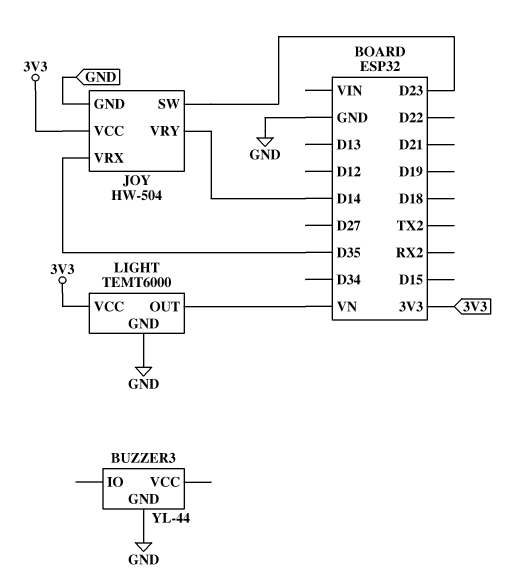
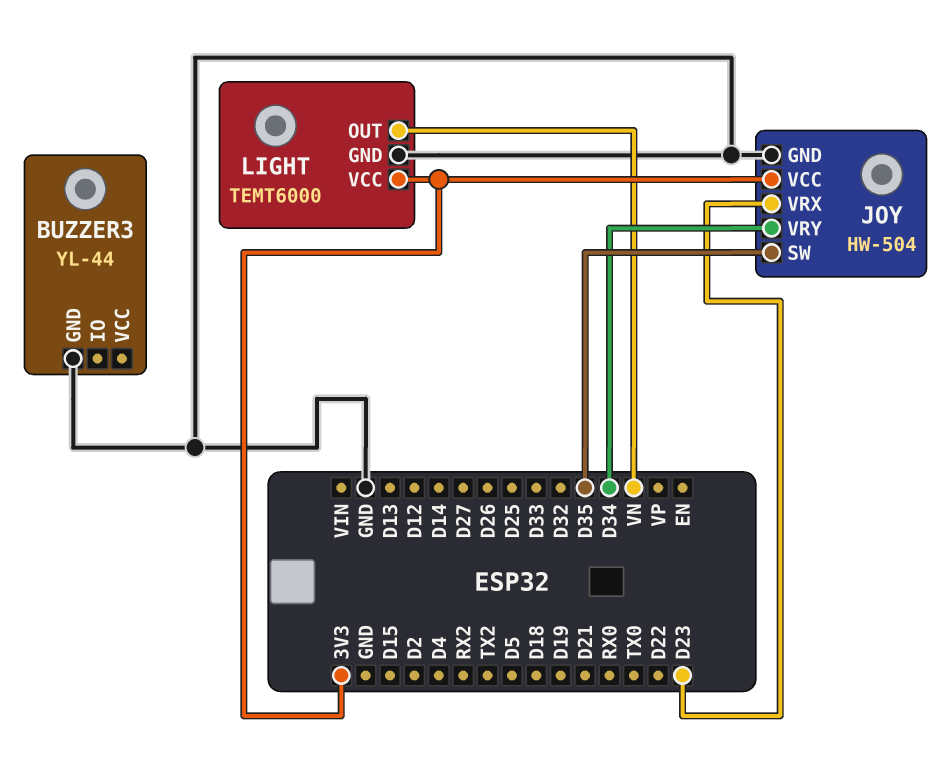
JOY pin SW: D23 -> D35
JOY pin VRX: D35 -> D23
JOY pin VRY: D14 -> D34

